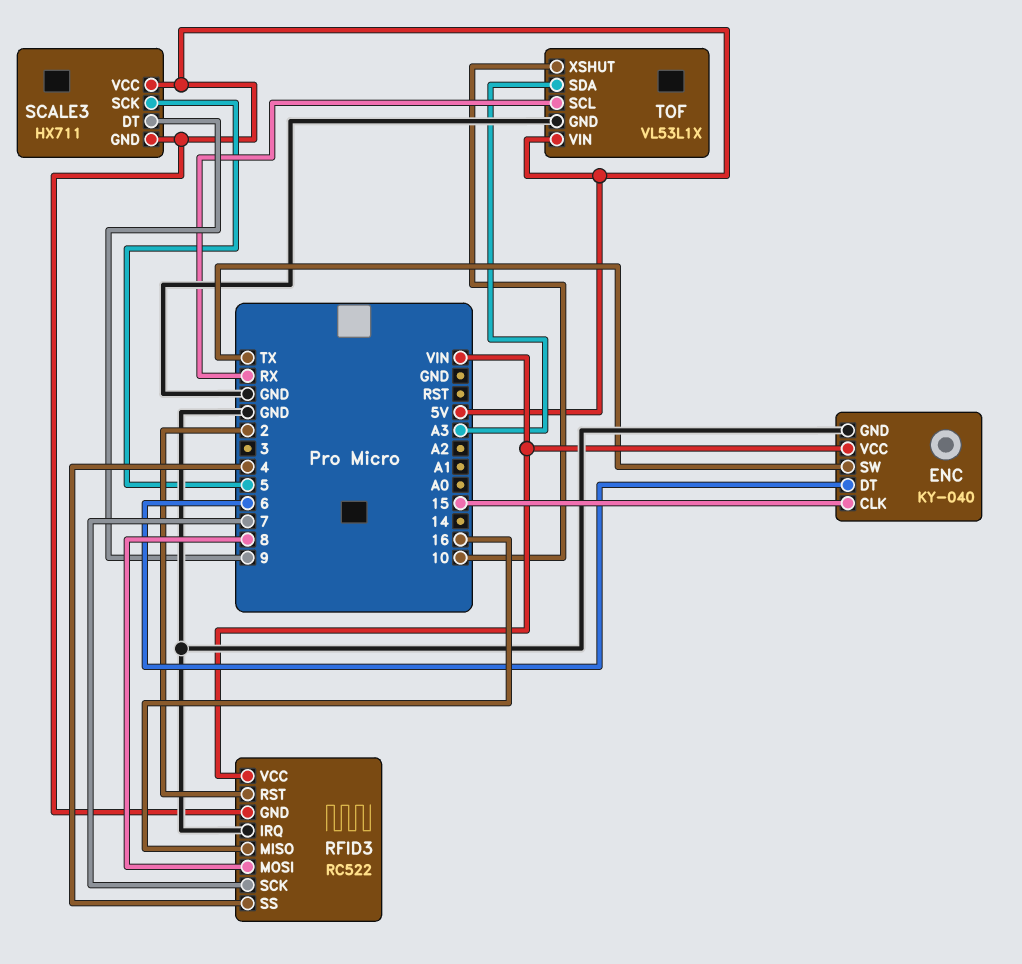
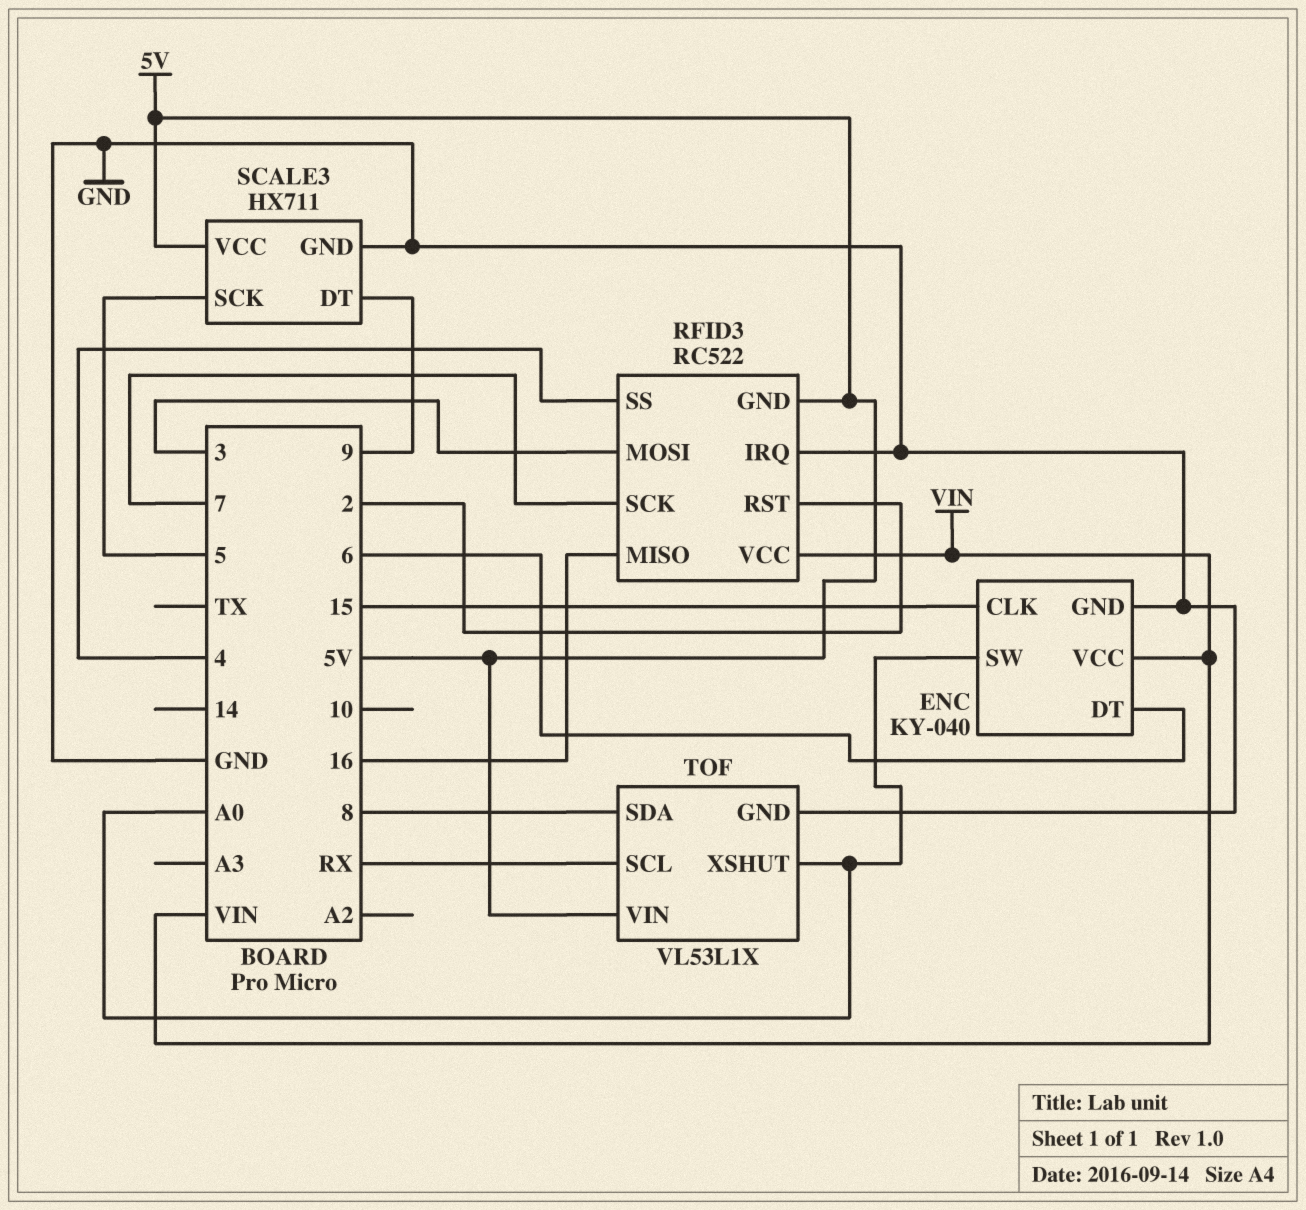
ENC pin SW: TX -> A0
RFID3 pin MOSI: 8 -> 3
SCALE3 pin GND: 5V -> GND
TOF pin SDA: A3 -> 8
TOF pin XSHUT: 10 -> A0

